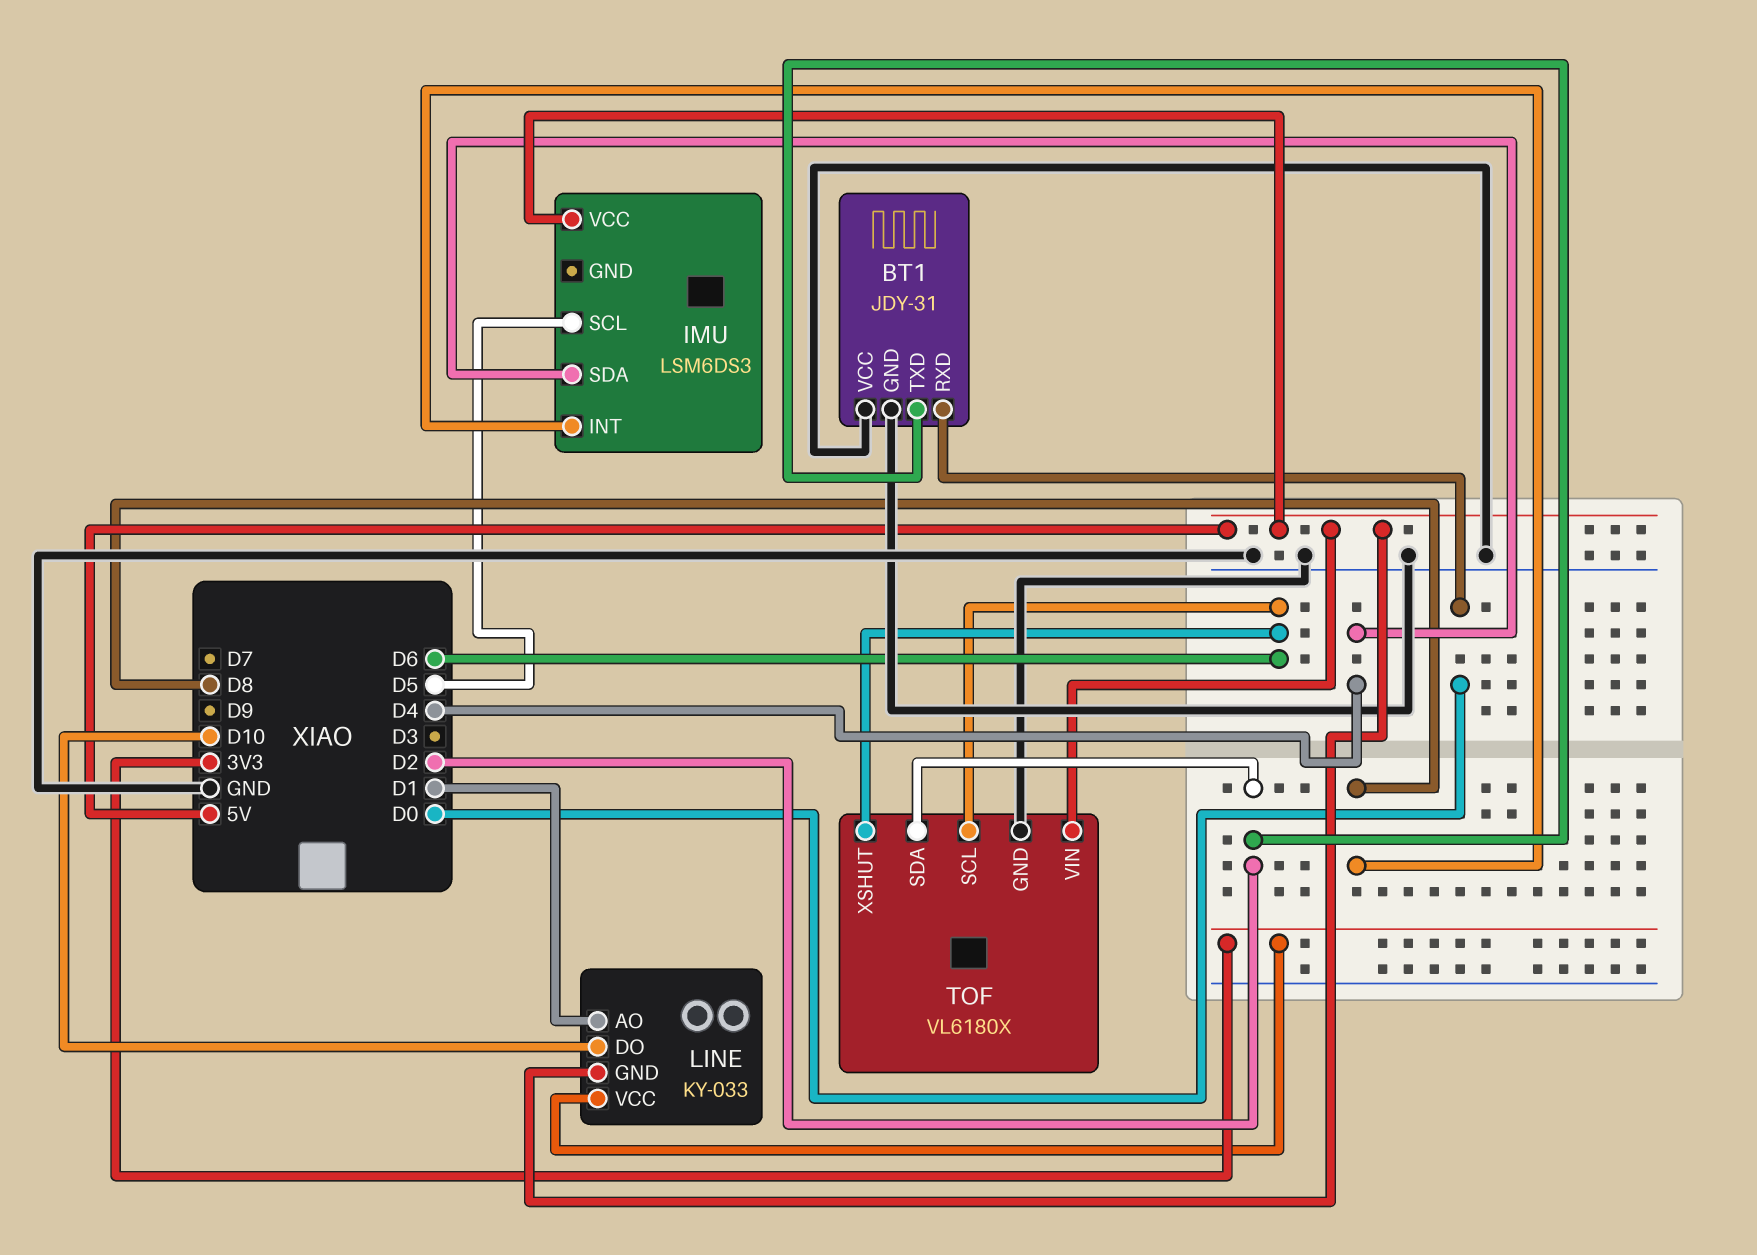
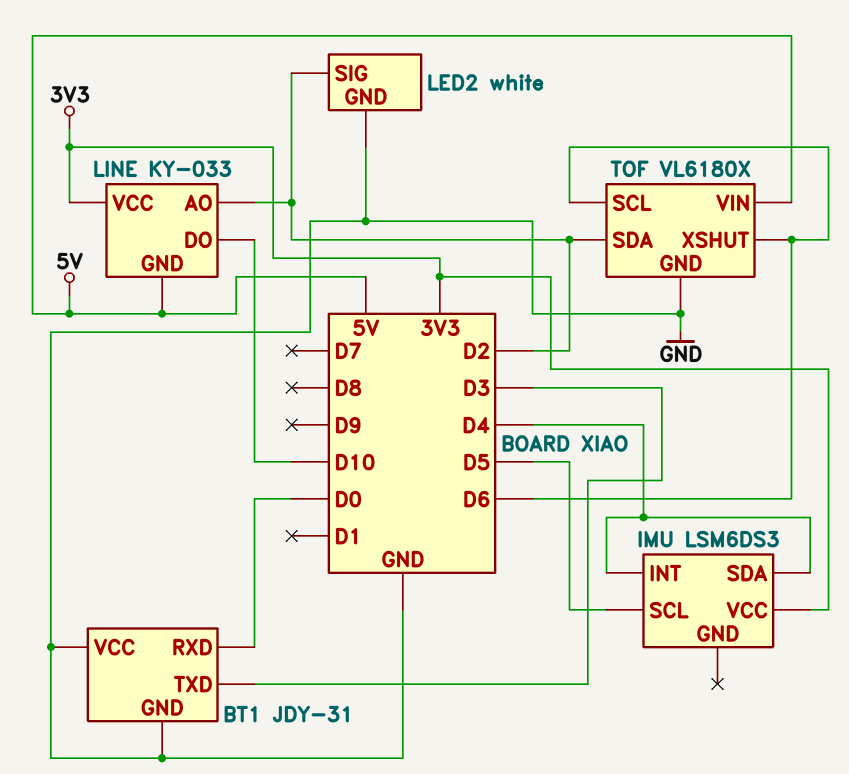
BT1 pin TXD: D2 -> D3
IMU pin INT: D8 -> D4
IMU pin VCC: 5V -> 3V3
LED2: none -> white
LED2 pin GND: none -> GND
LED2 pin SIG: none -> D2
LINE pin AO: D1 -> D2

